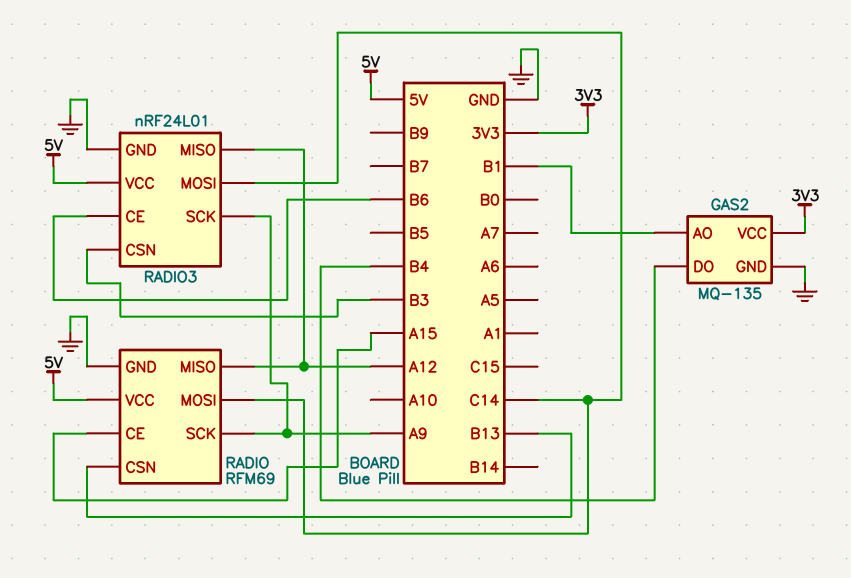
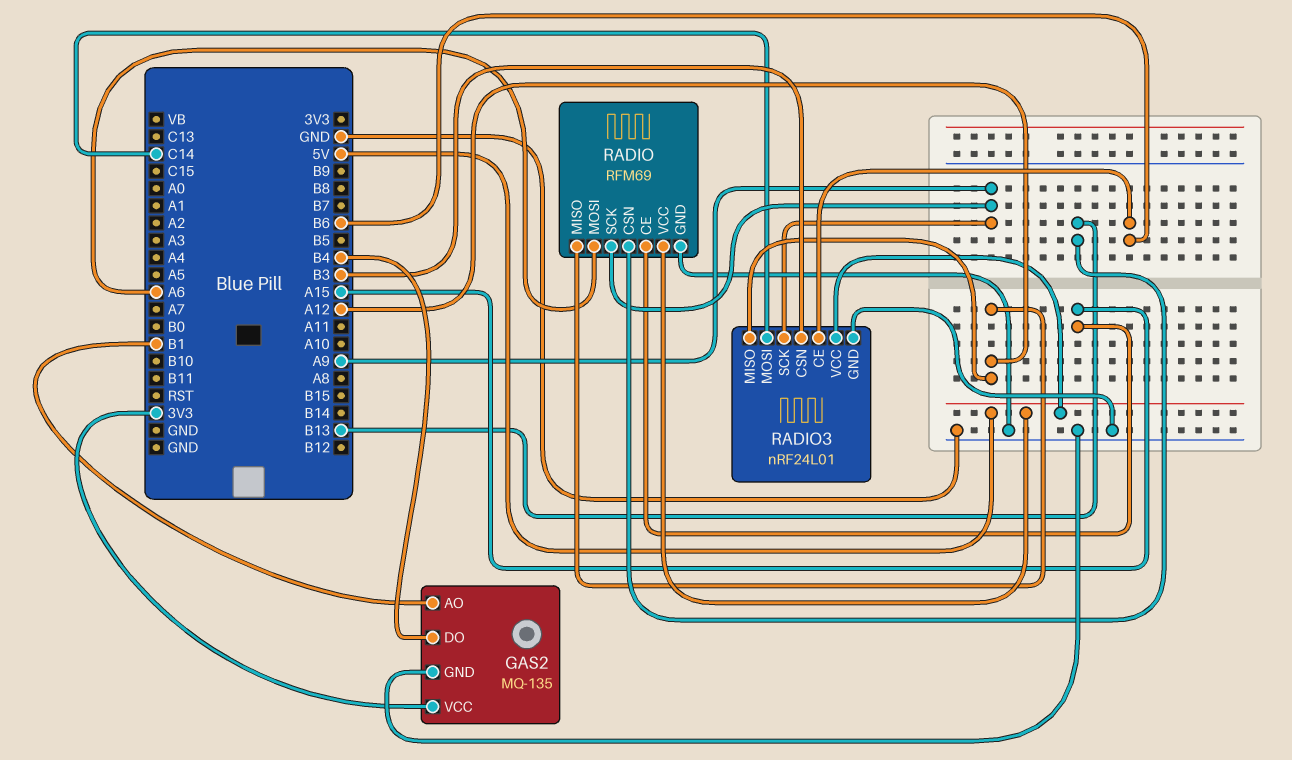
RADIO pin MOSI: C14 -> A6

